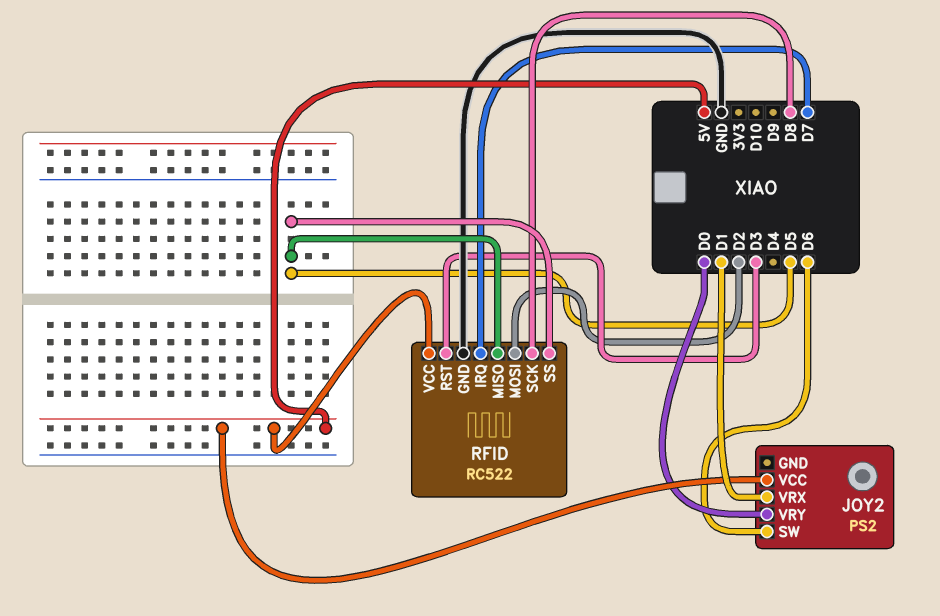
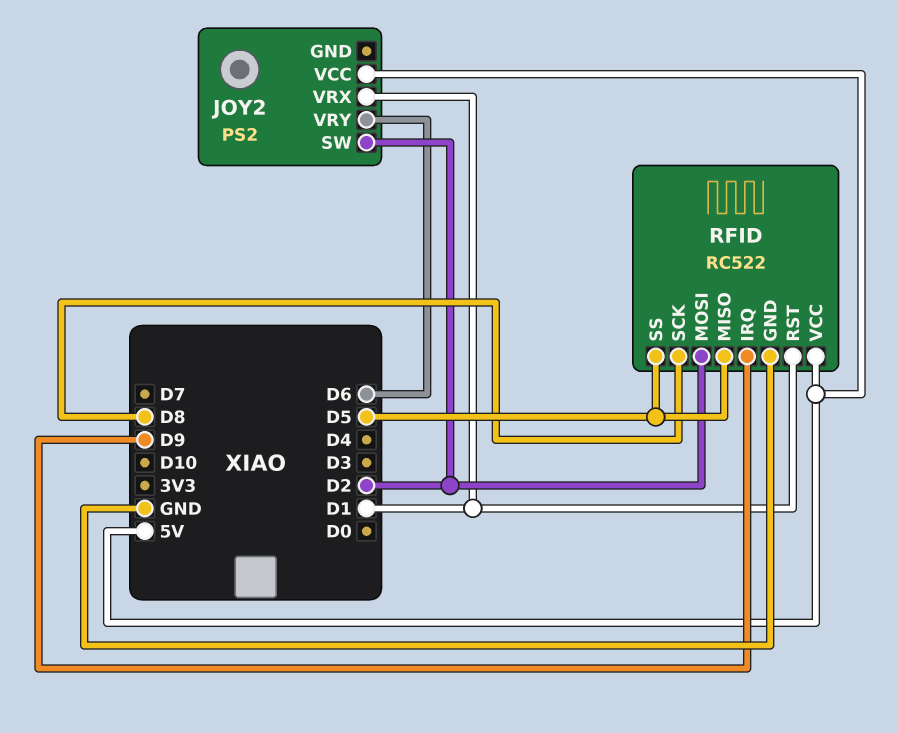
JOY2 pin SW: D6 -> D2
JOY2 pin VRY: D0 -> D6
RFID pin IRQ: D7 -> D9
RFID pin RST: D3 -> D1

